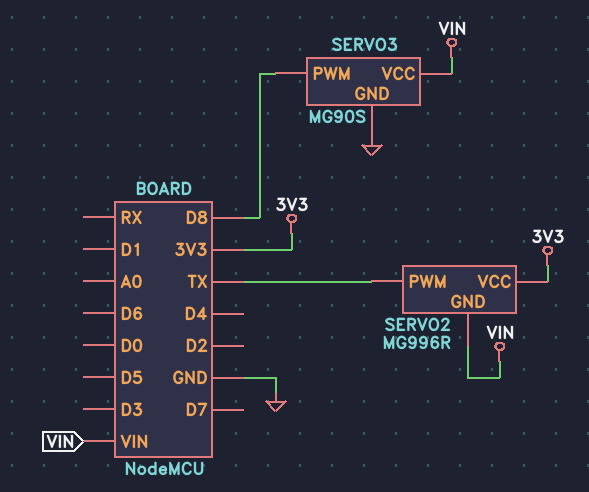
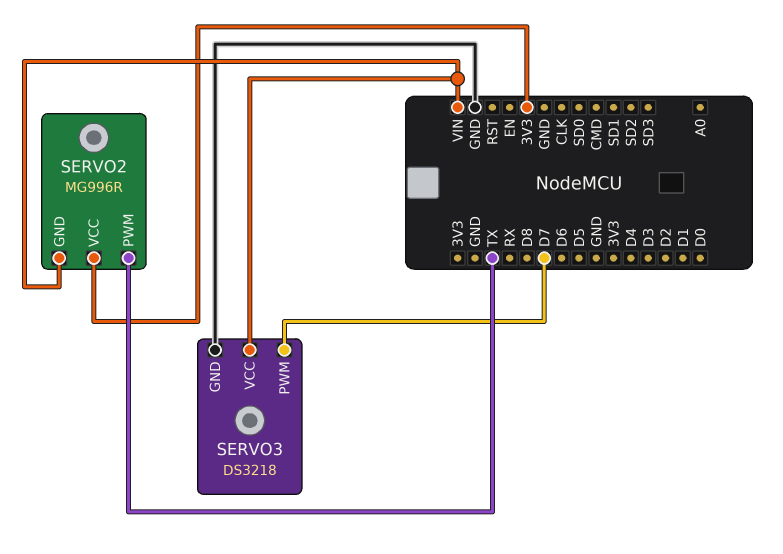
SERVO3: MG90S -> DS3218
SERVO3 pin PWM: D8 -> D7

